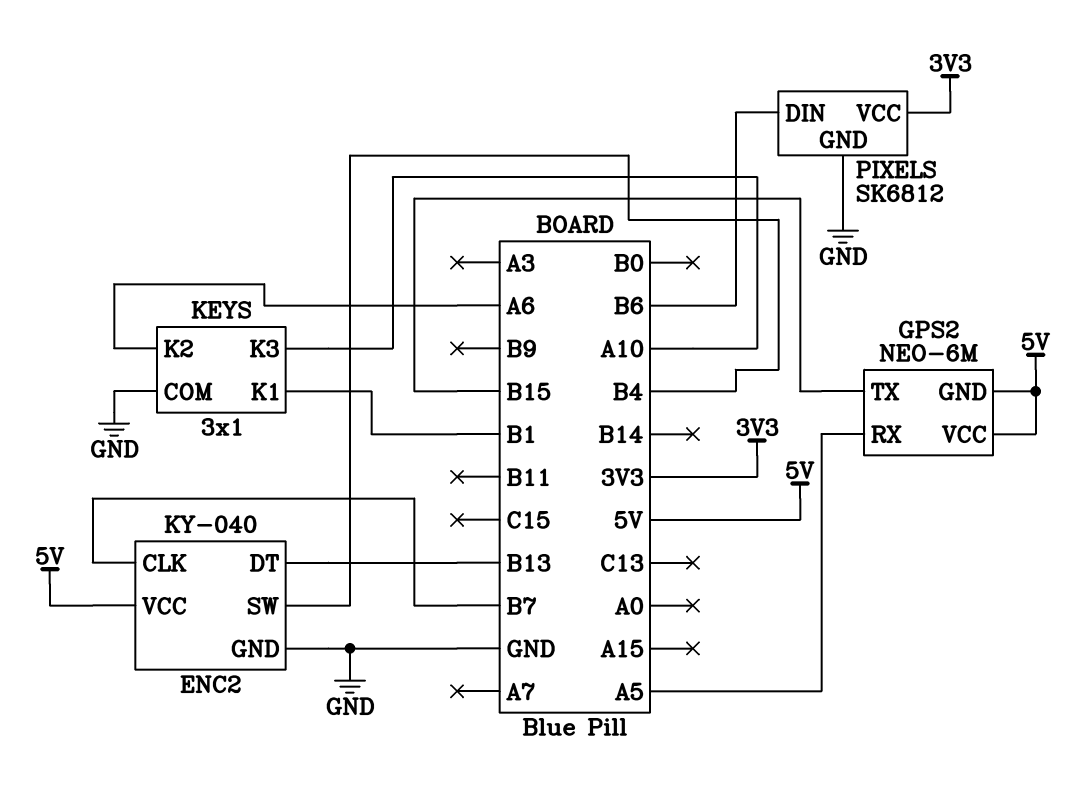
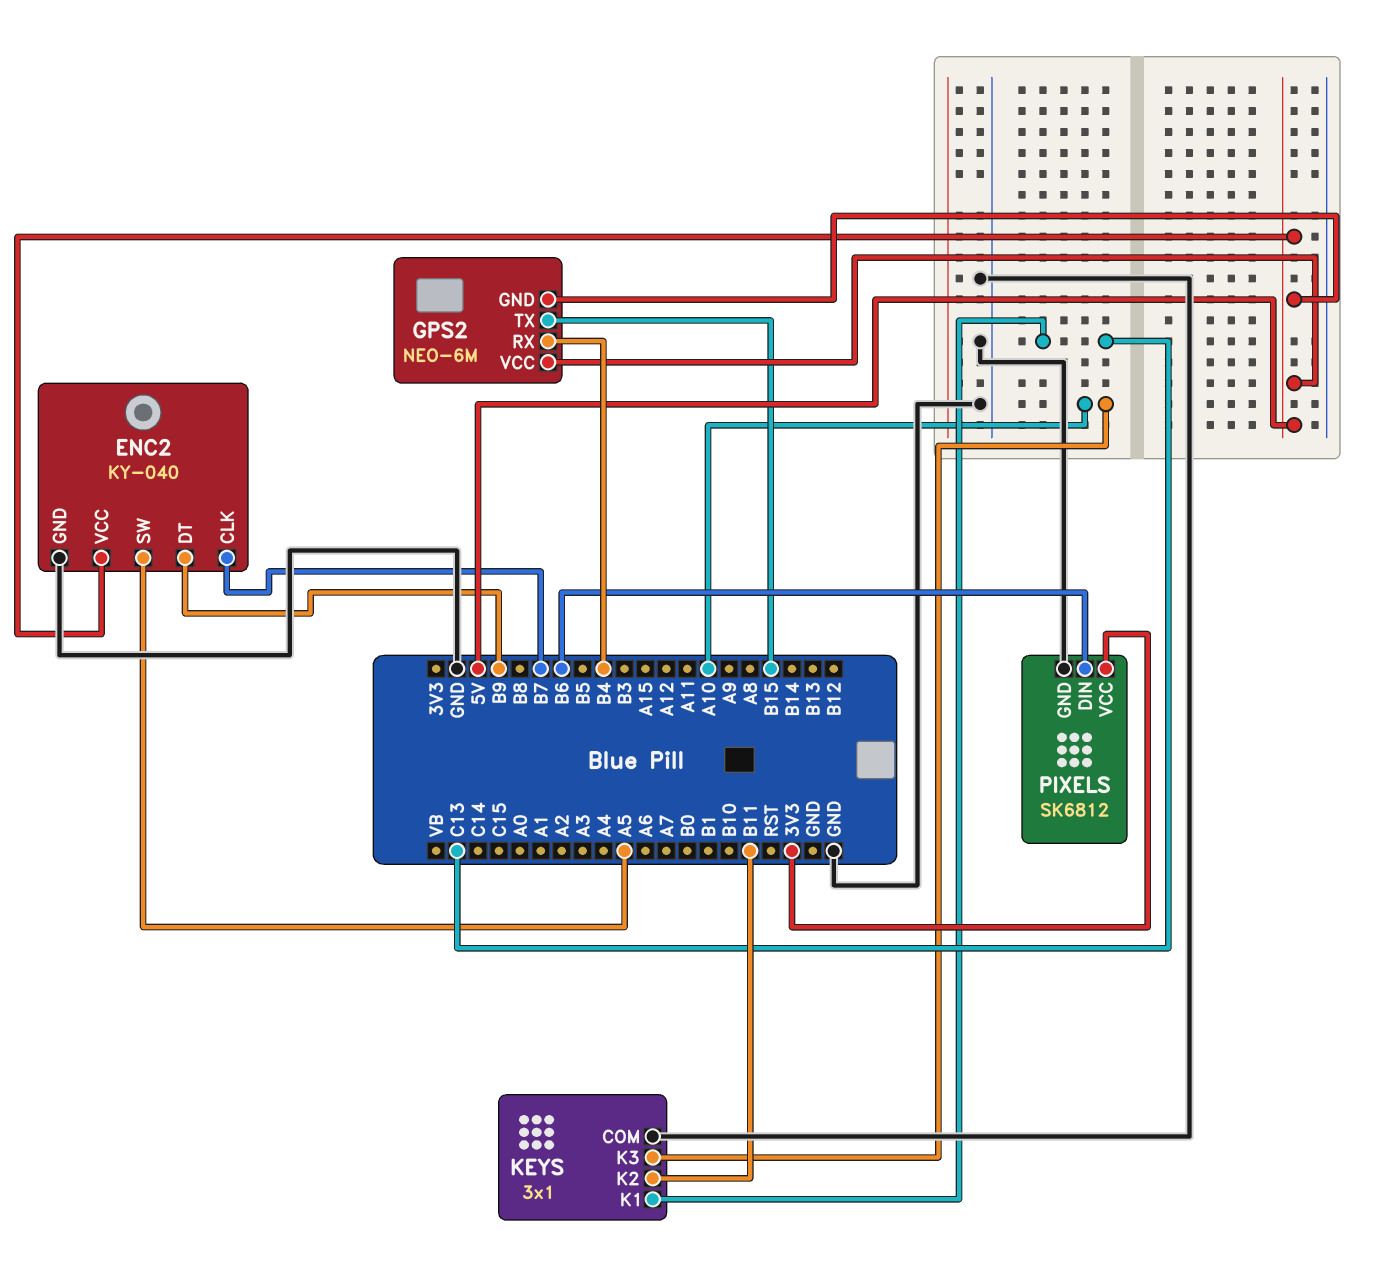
ENC2 pin DT: B13 -> B9
ENC2 pin SW: B4 -> A5
GPS2 pin RX: A5 -> B4
KEYS pin K1: B1 -> C13
KEYS pin K2: A6 -> B11

